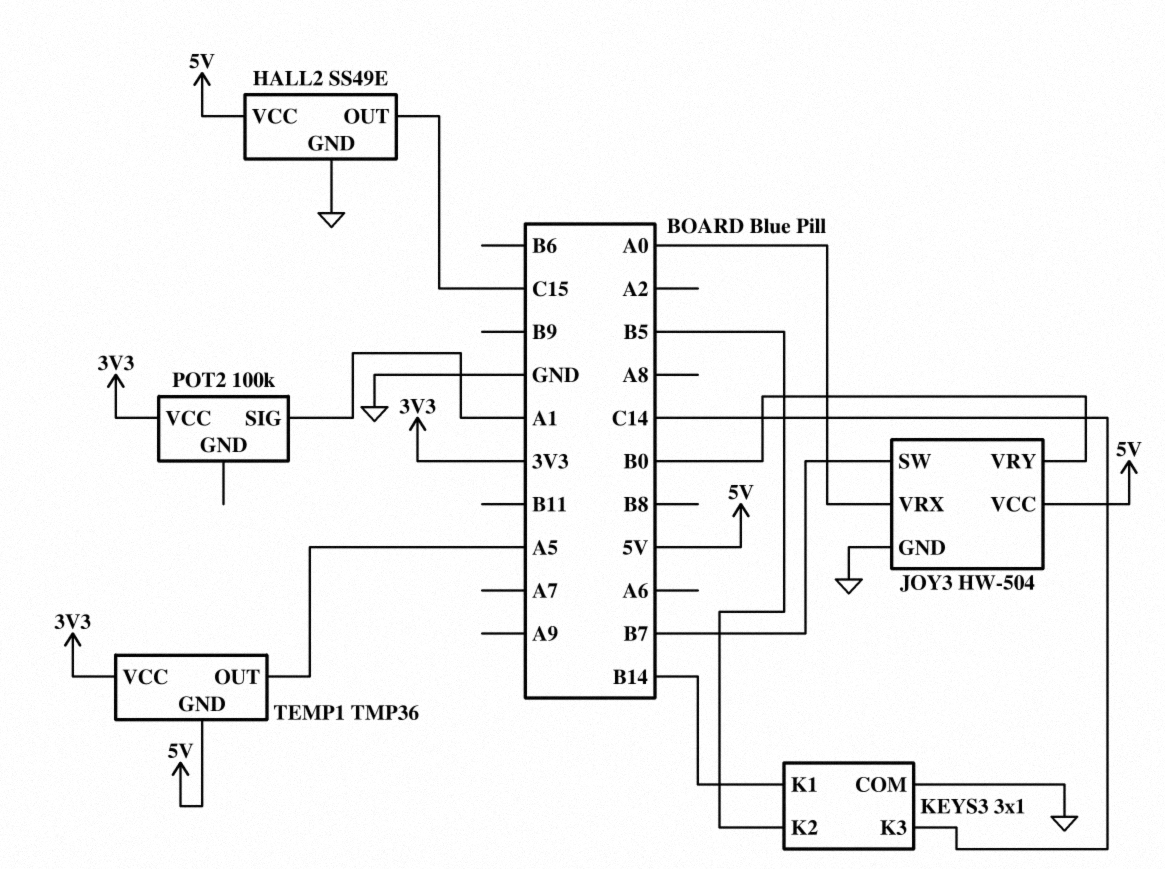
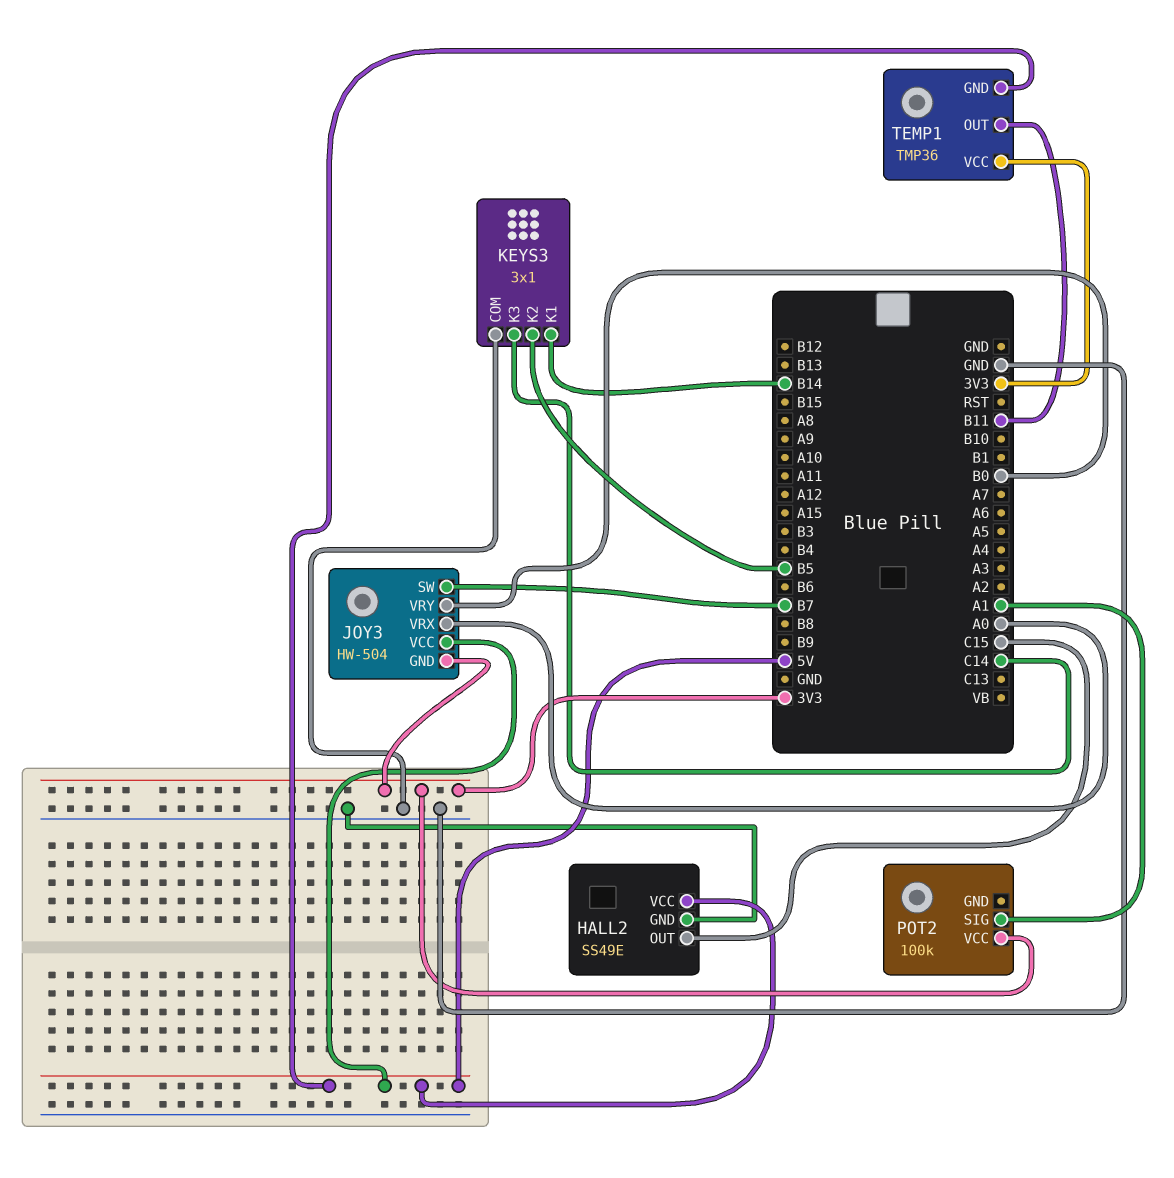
JOY3 pin GND: GND -> 3V3
TEMP1 pin OUT: A5 -> B11

